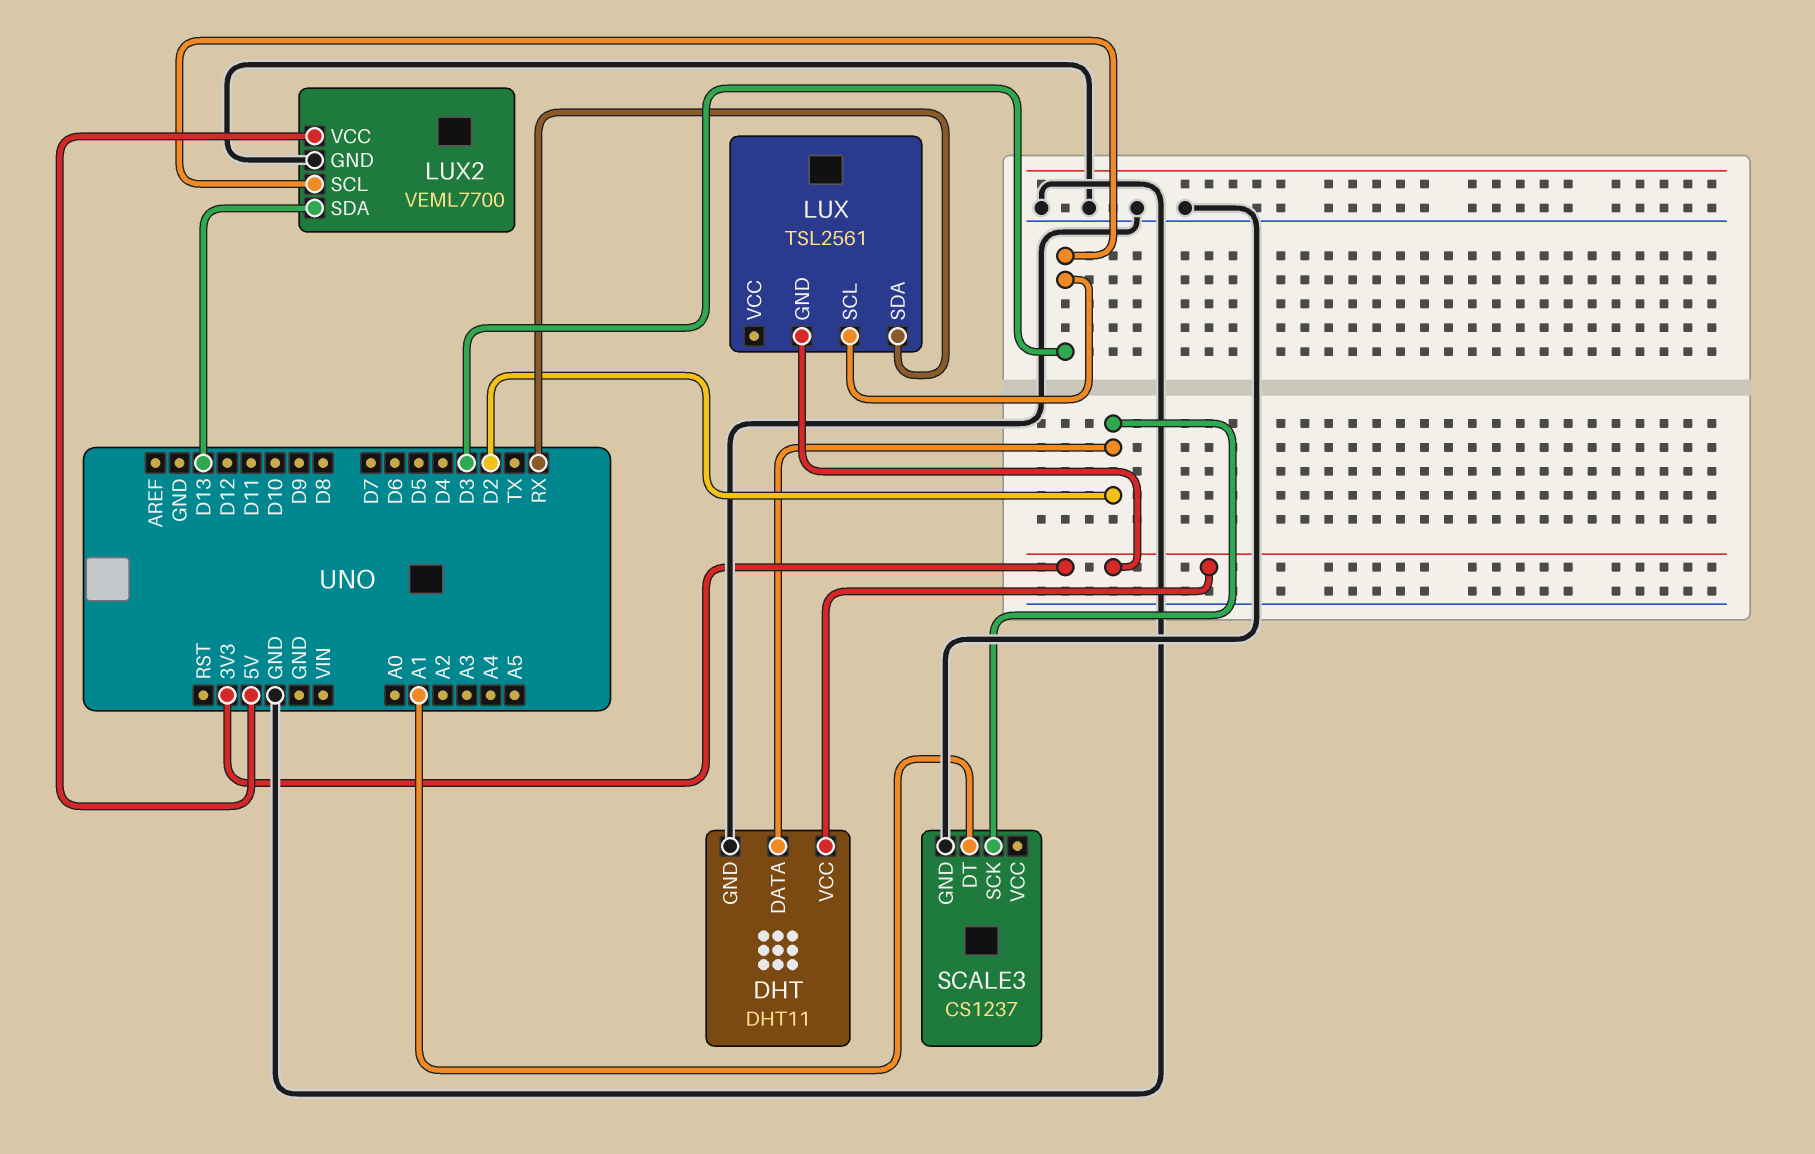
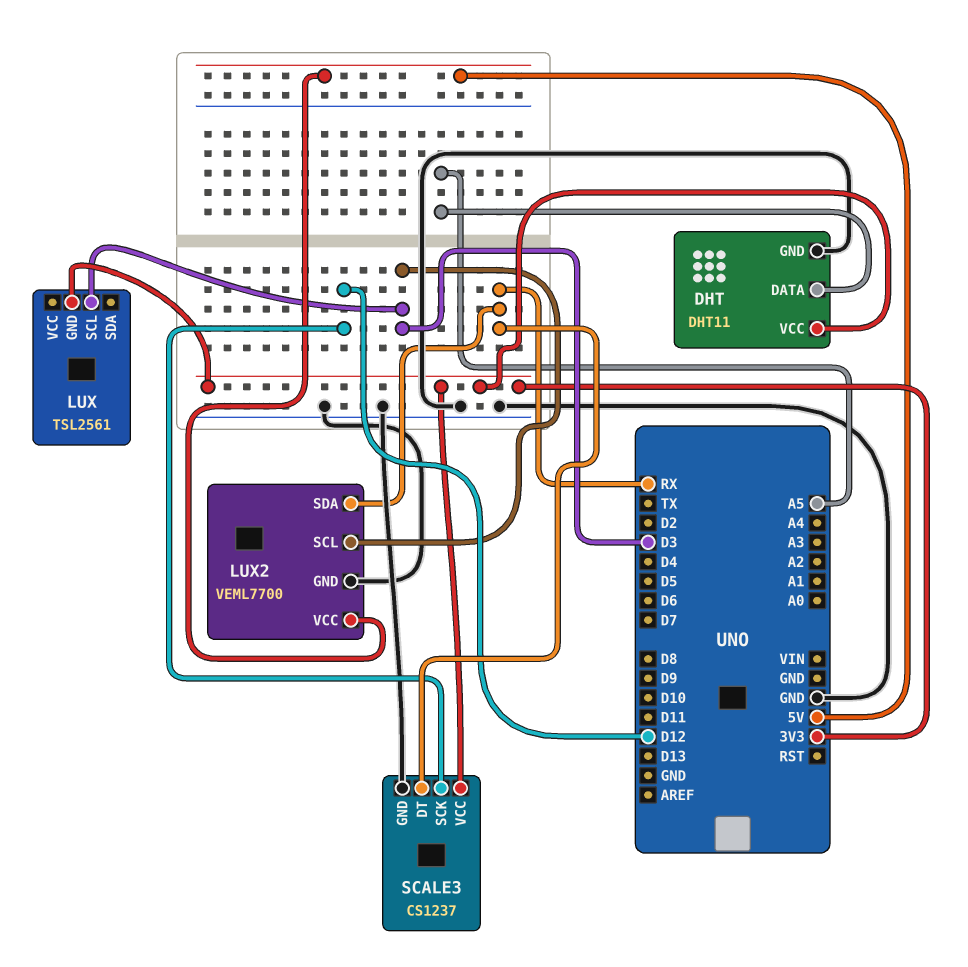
DHT pin DATA: D2 -> A5
LUX pin SDA: RX -> none
LUX2 pin SDA: D13 -> RX
SCALE3 pin DT: A1 -> RX
SCALE3 pin SCK: D2 -> D12
SCALE3 pin VCC: none -> 3V3

